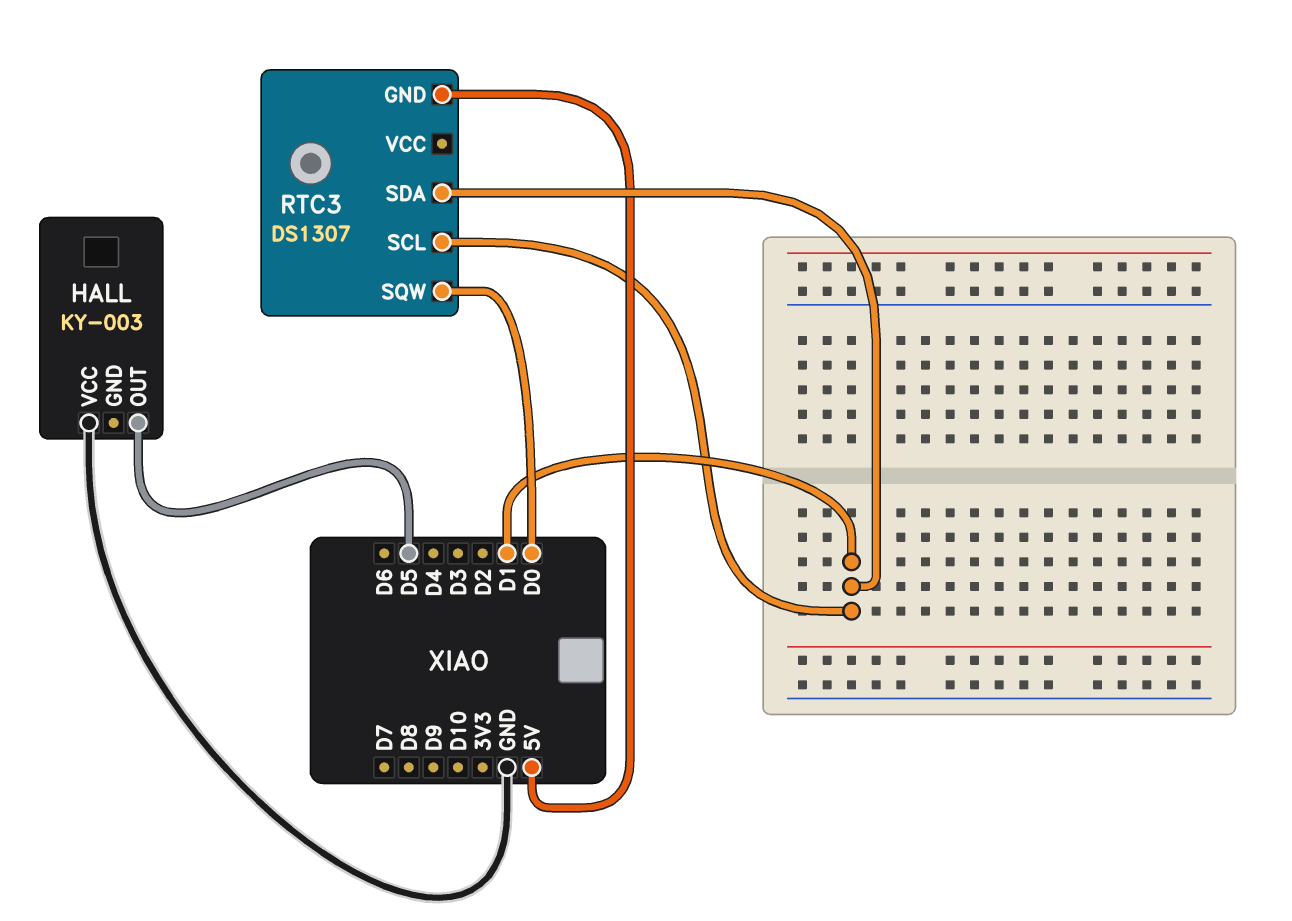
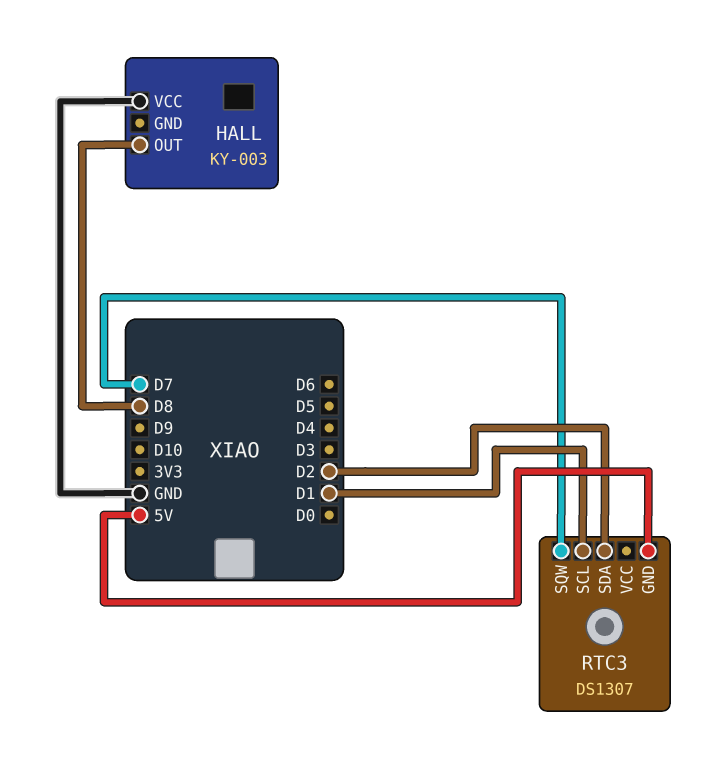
HALL pin OUT: D5 -> D8
RTC3 pin SDA: D1 -> D2
RTC3 pin SQW: D0 -> D7

